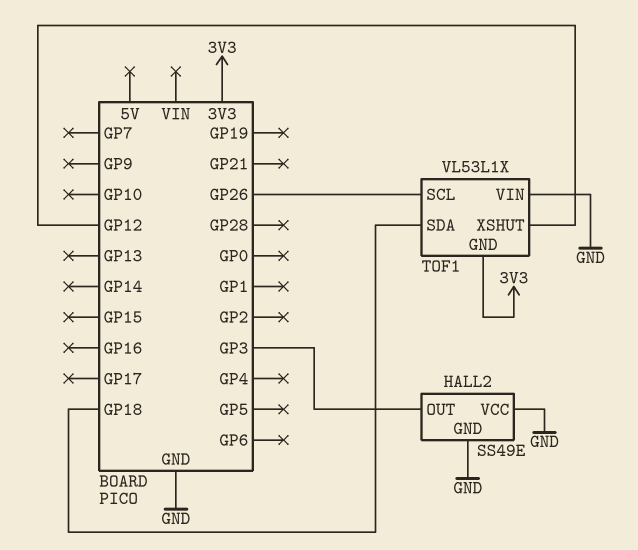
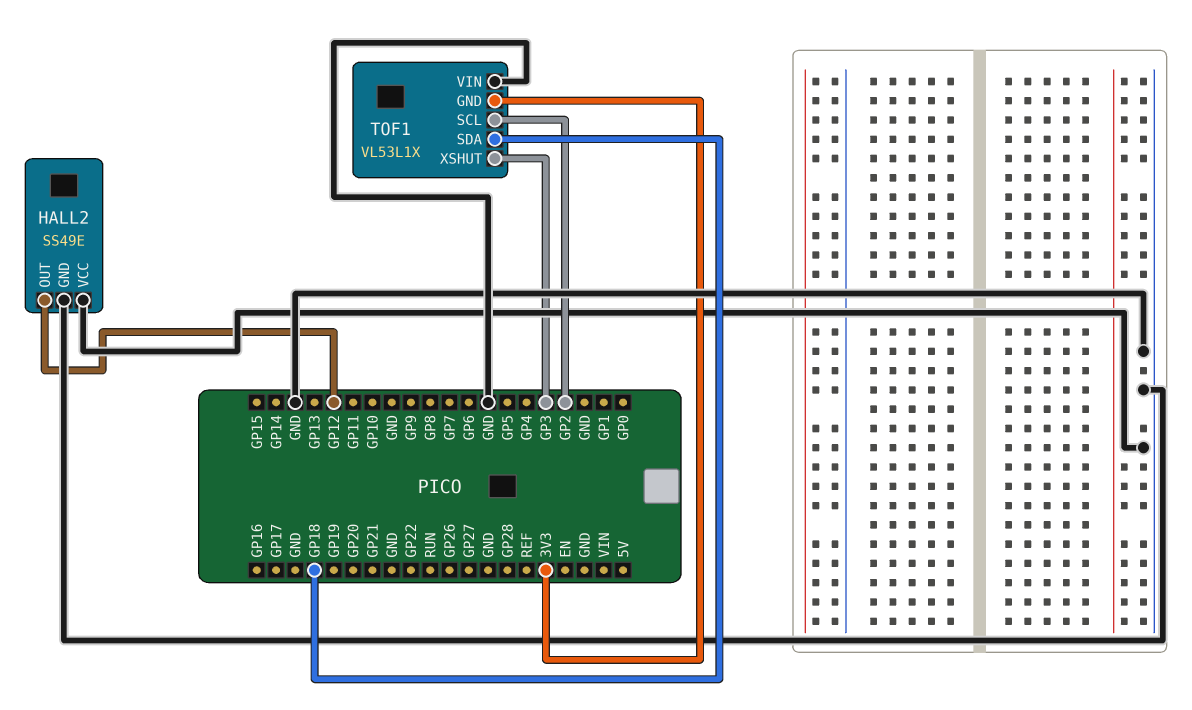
HALL2 pin OUT: GP3 -> GP12
TOF1 pin SCL: GP26 -> GP2
TOF1 pin XSHUT: GP12 -> GP3

